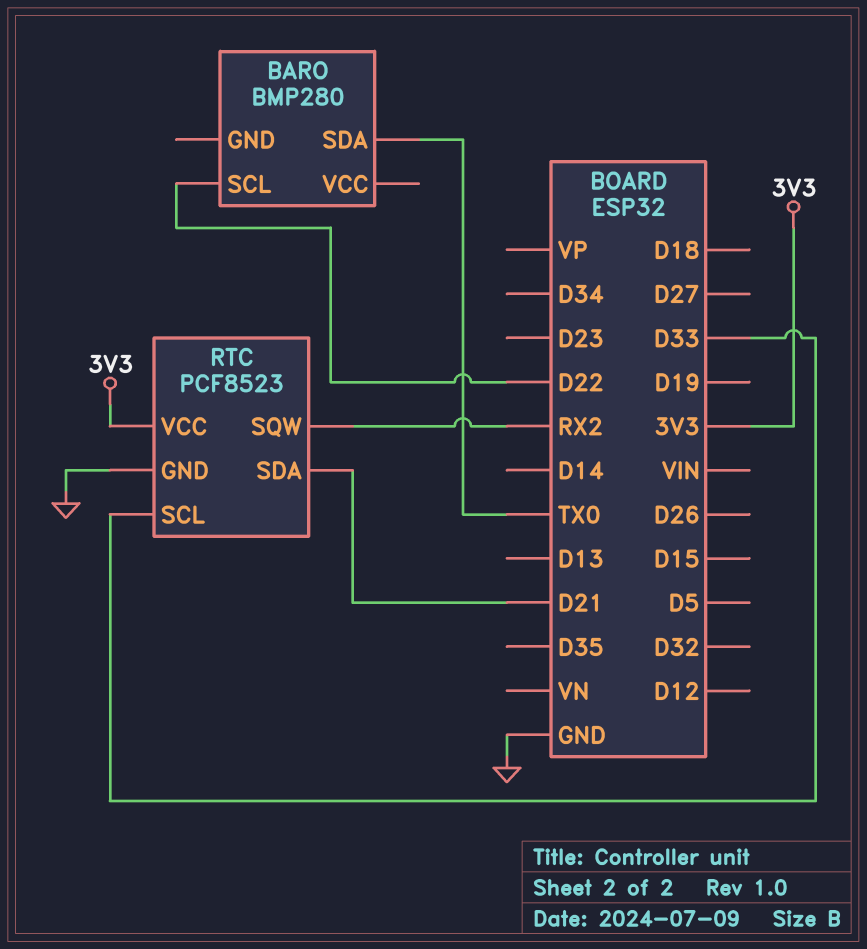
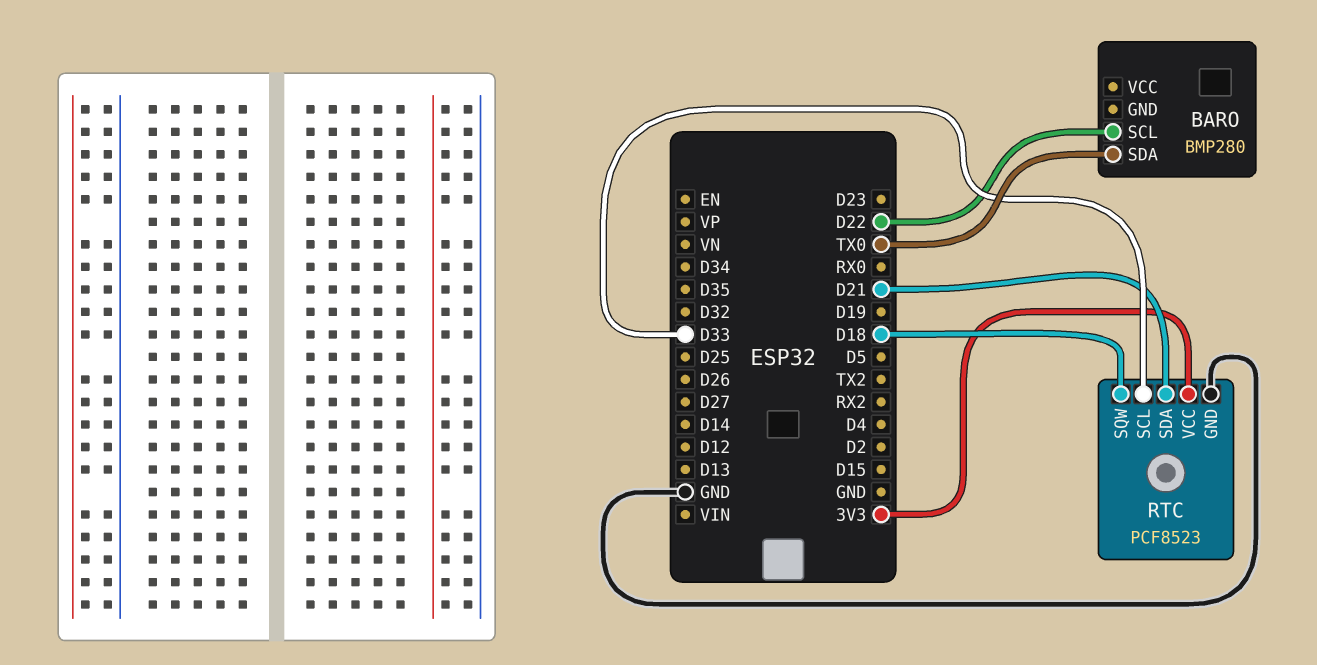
RTC pin SQW: RX2 -> D18

